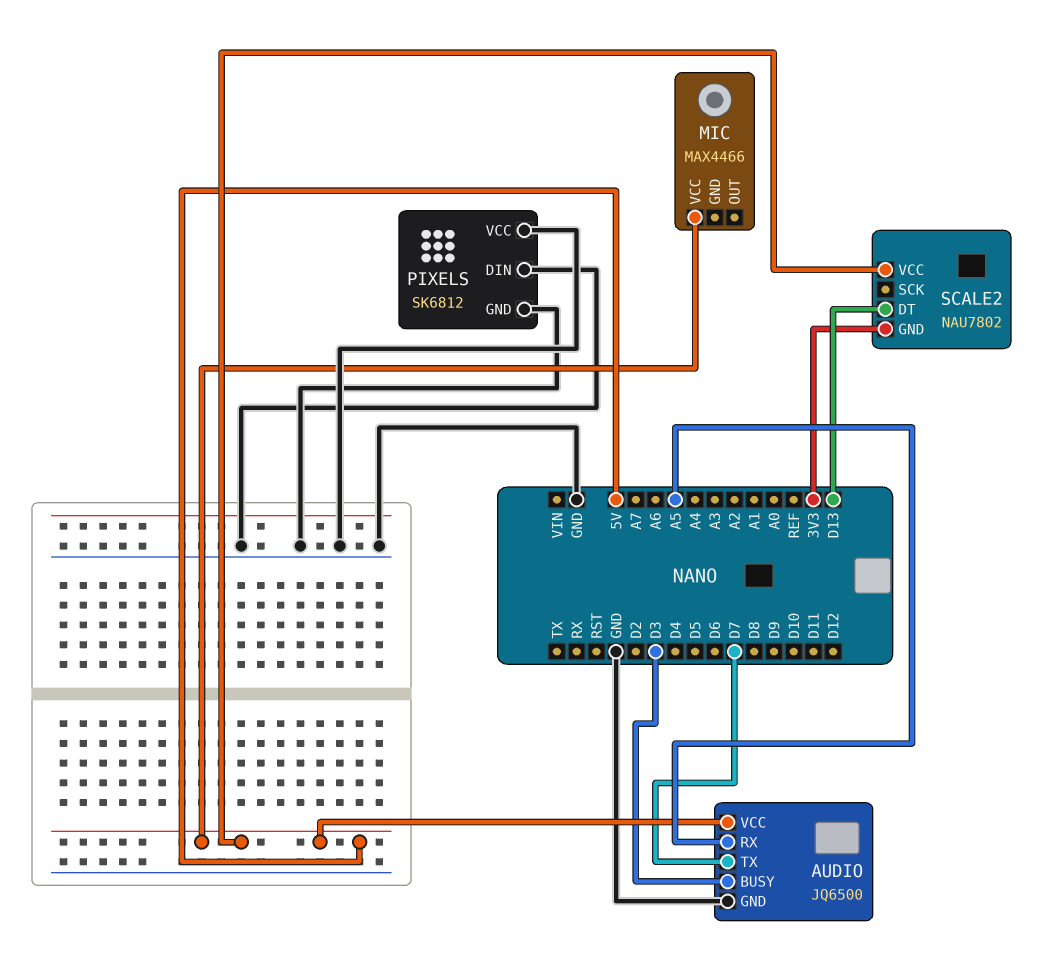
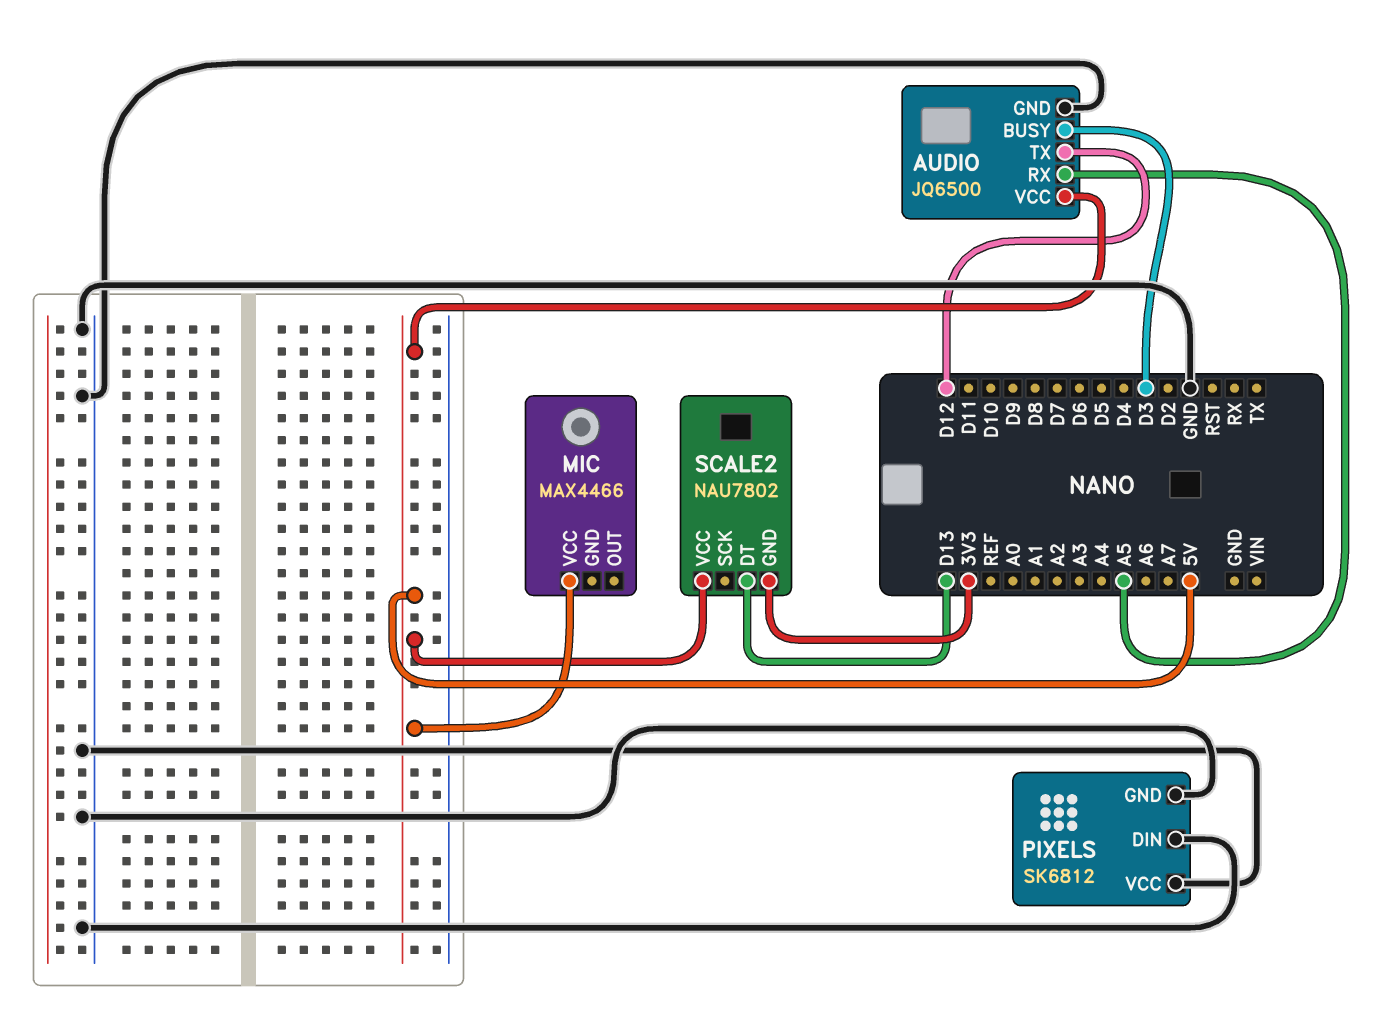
AUDIO pin TX: D7 -> D12

